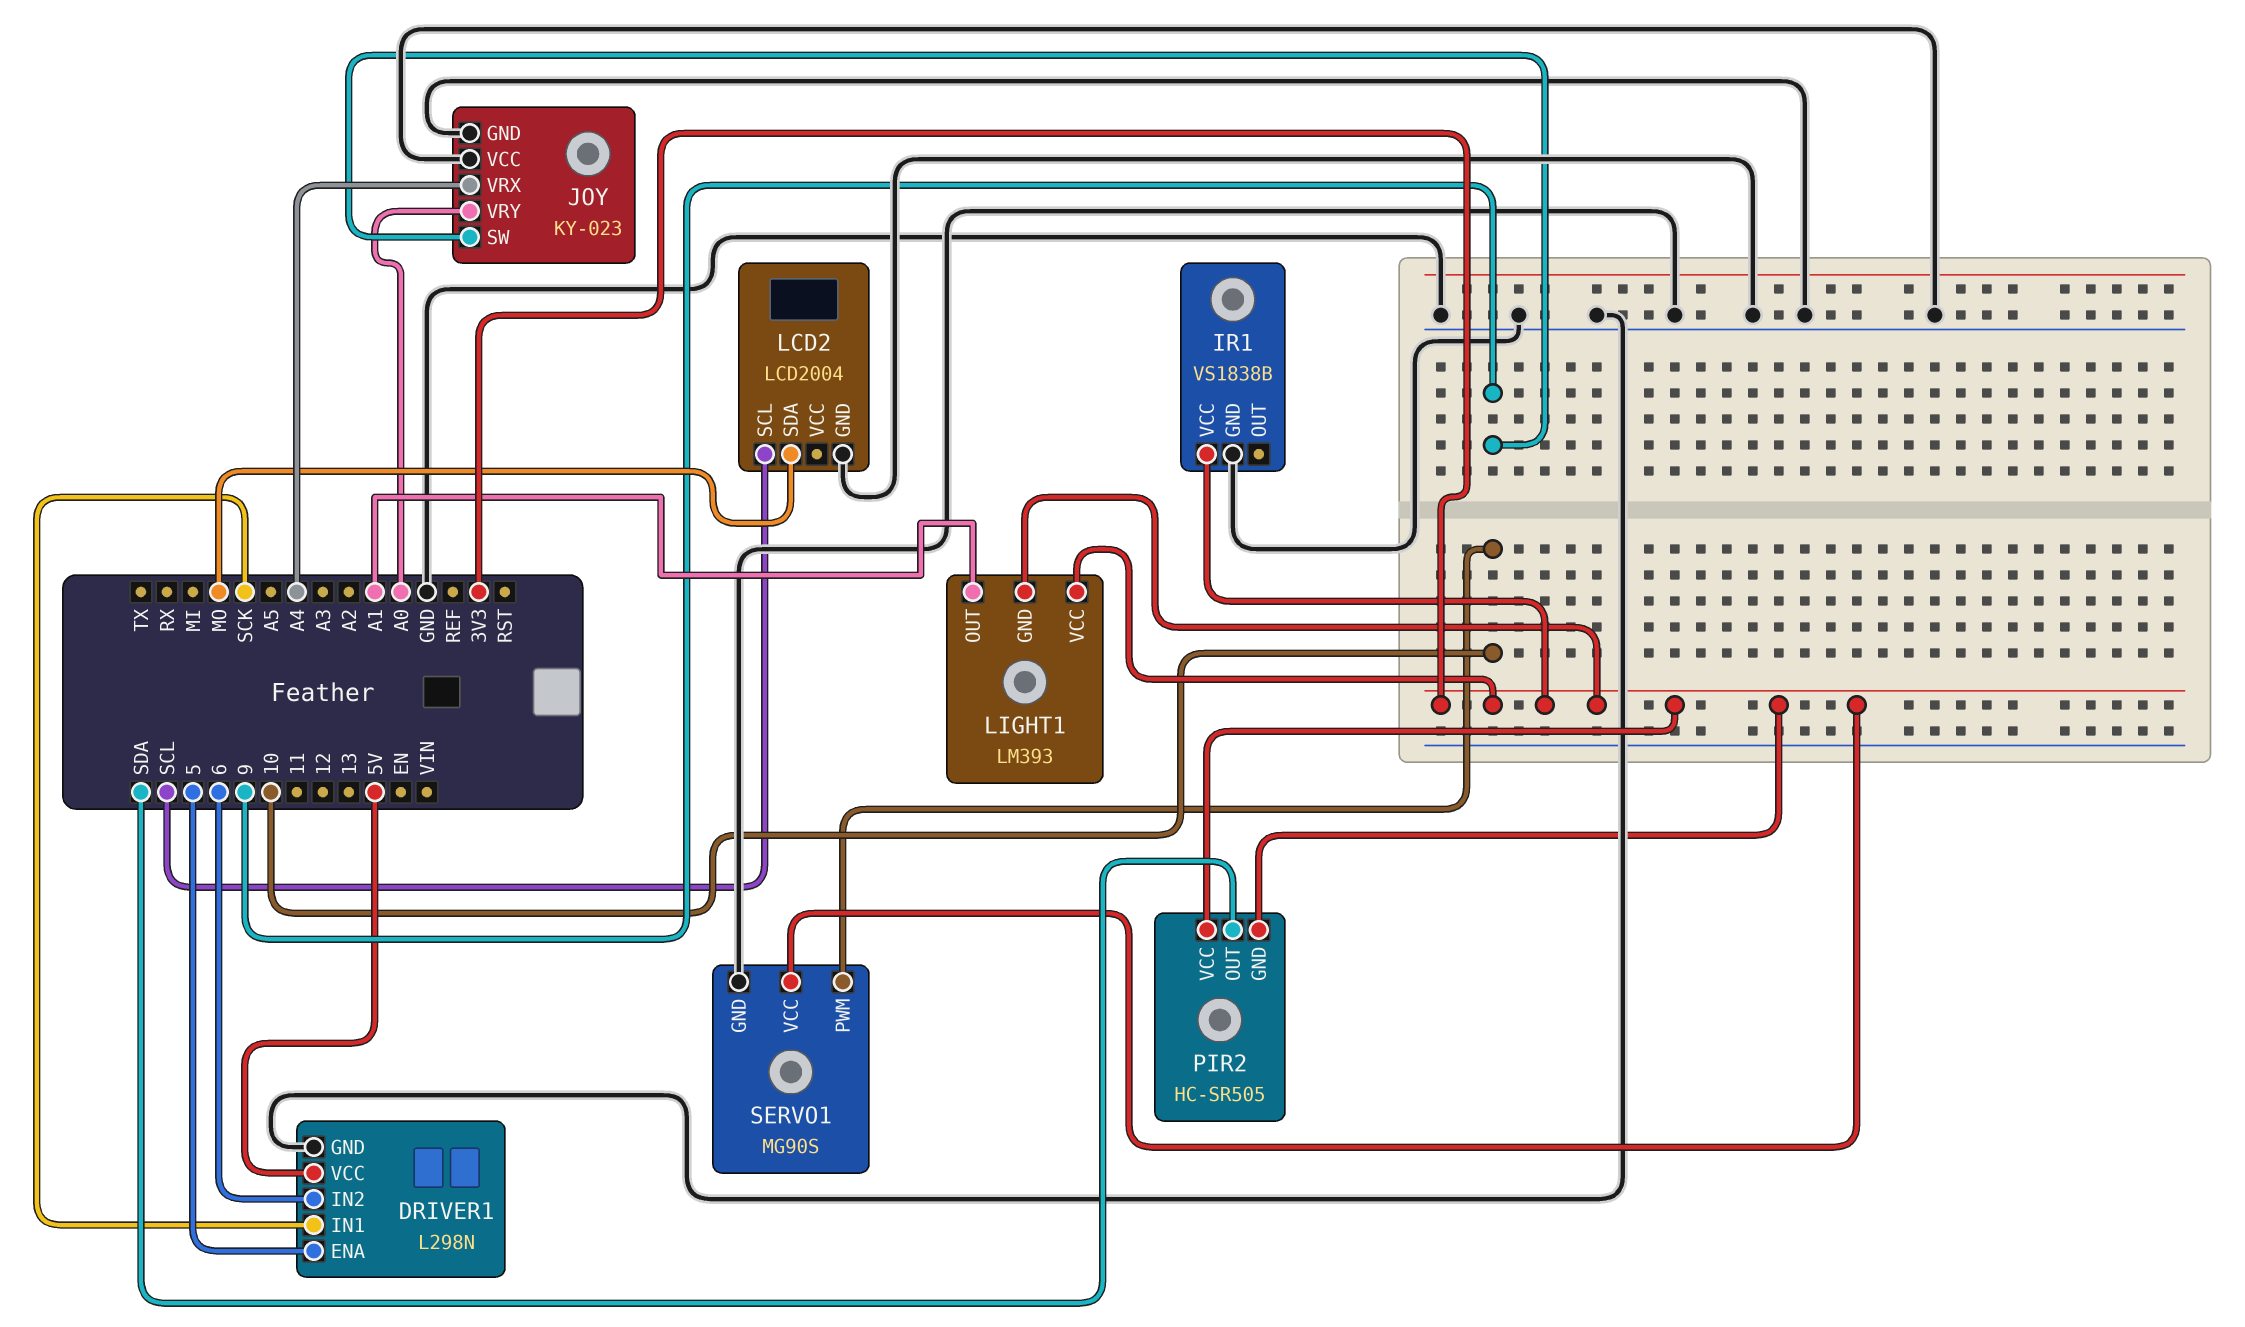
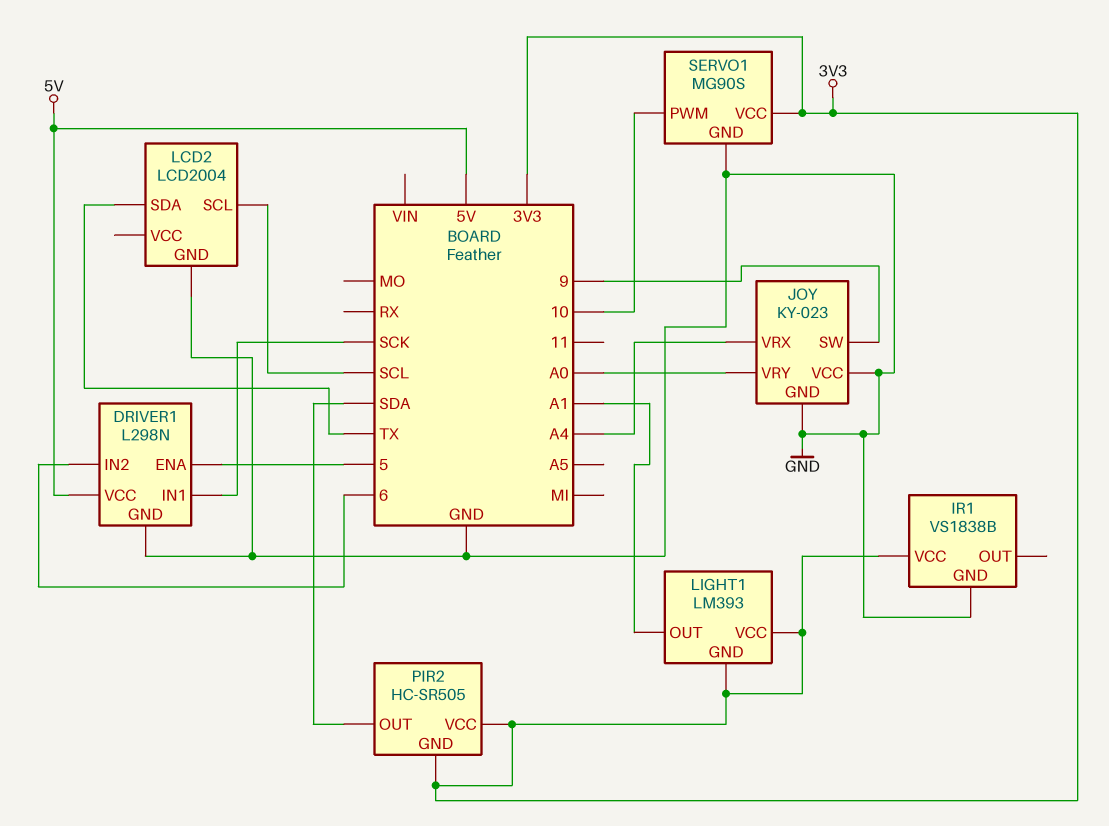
LCD2 pin SDA: MO -> TX

